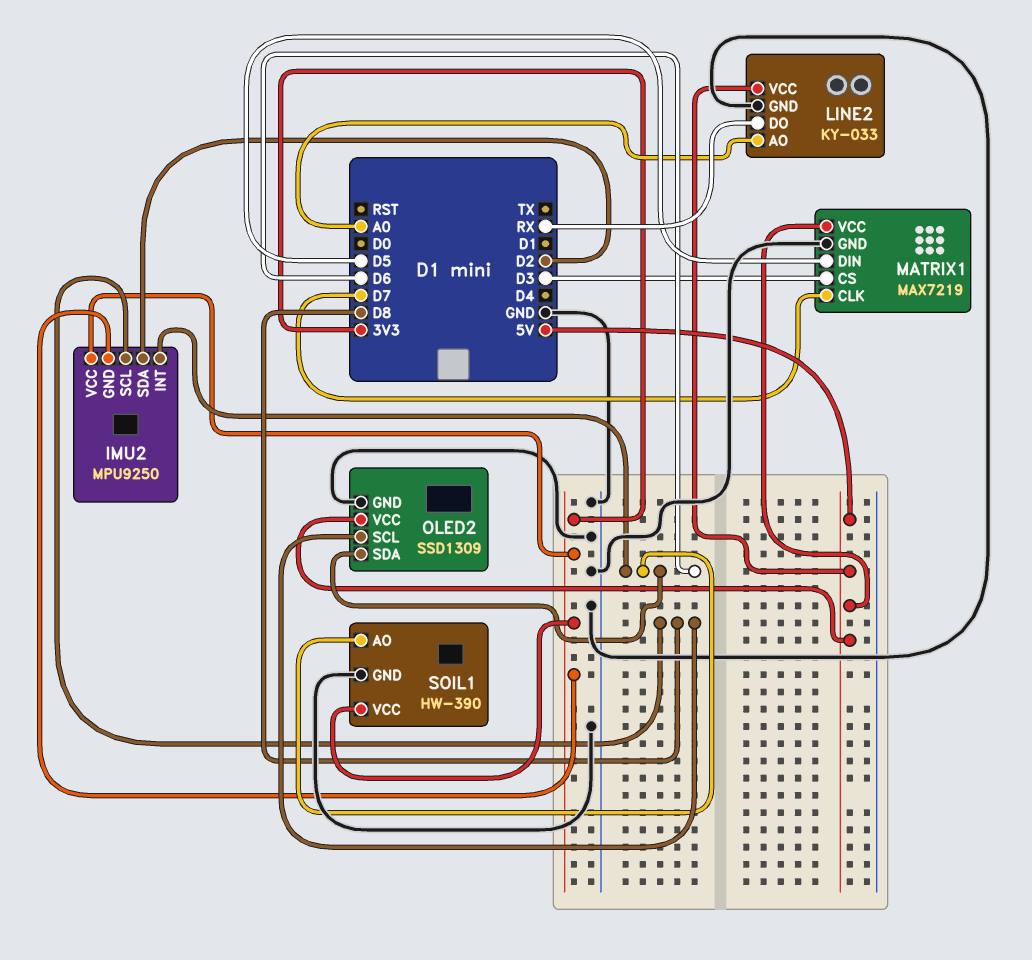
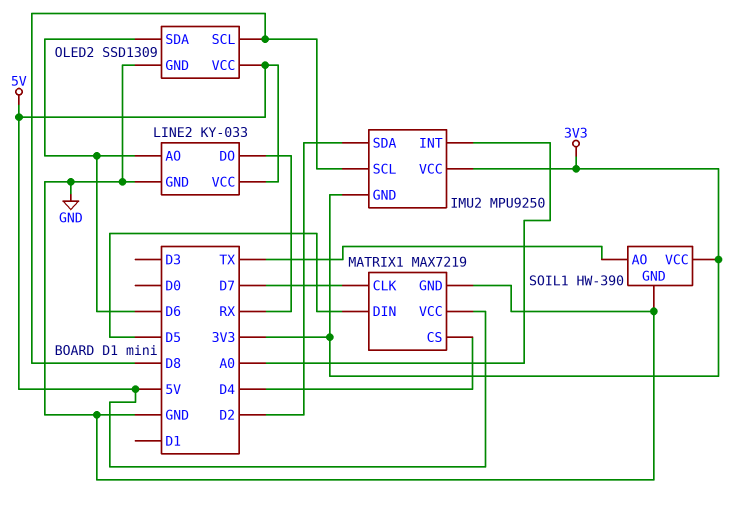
IMU2 pin INT: D6 -> A0
LINE2 pin AO: A0 -> D6
MATRIX1 pin CS: D3 -> D4
SOIL1 pin AO: D6 -> TX

